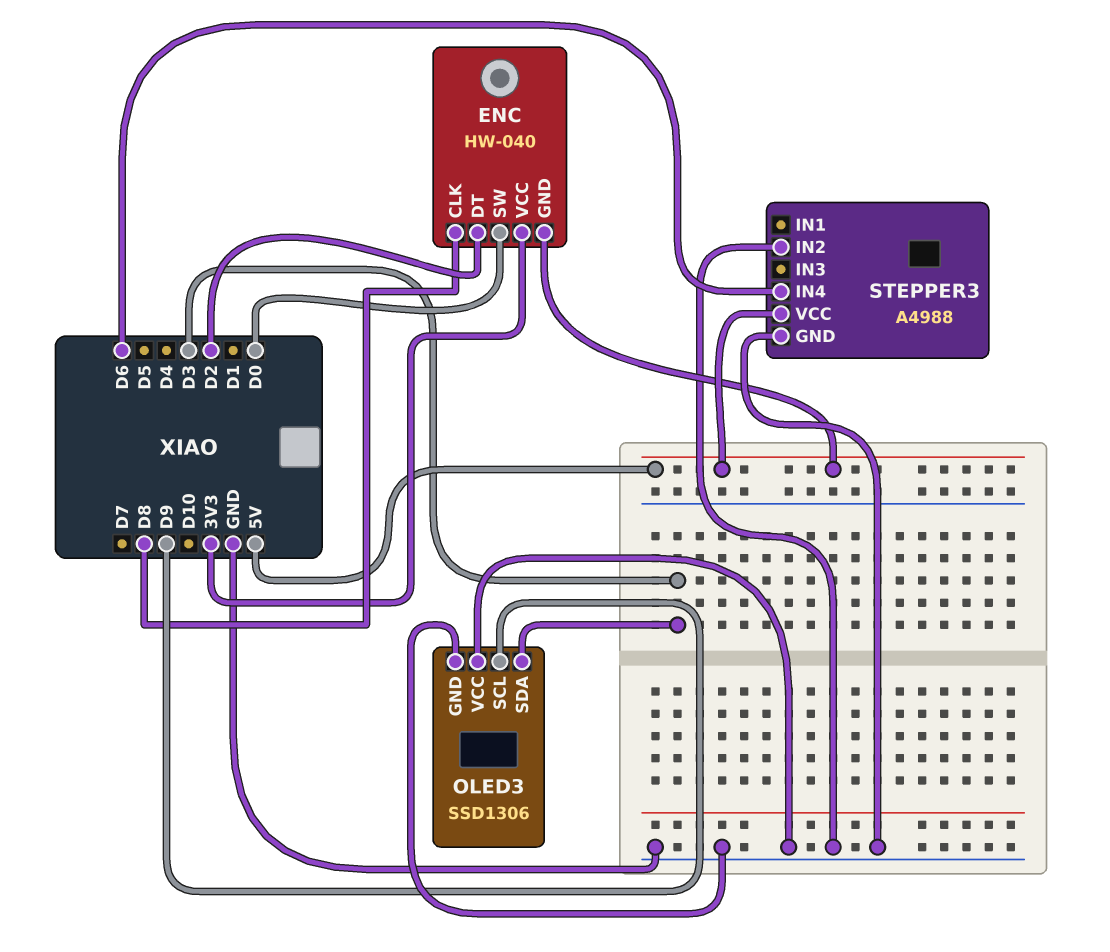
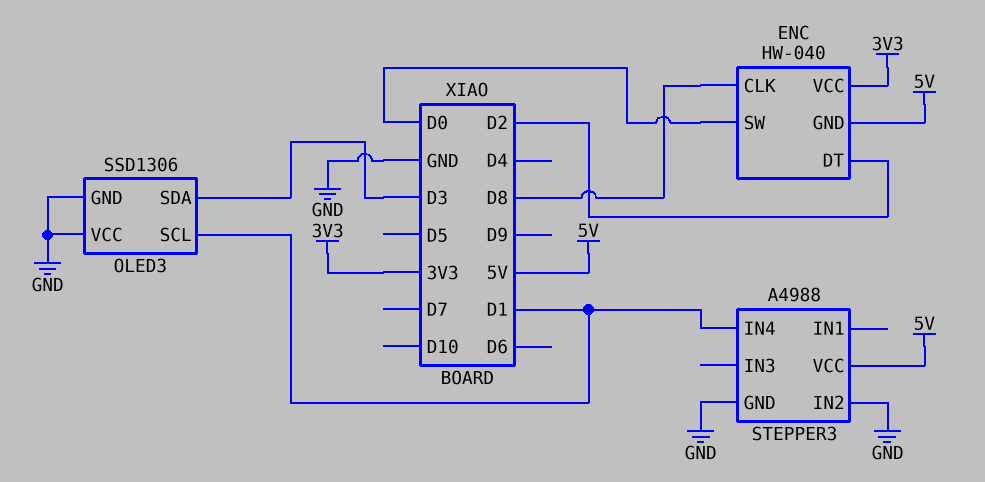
OLED3 pin SCL: D9 -> D1
STEPPER3 pin IN4: D6 -> D1

